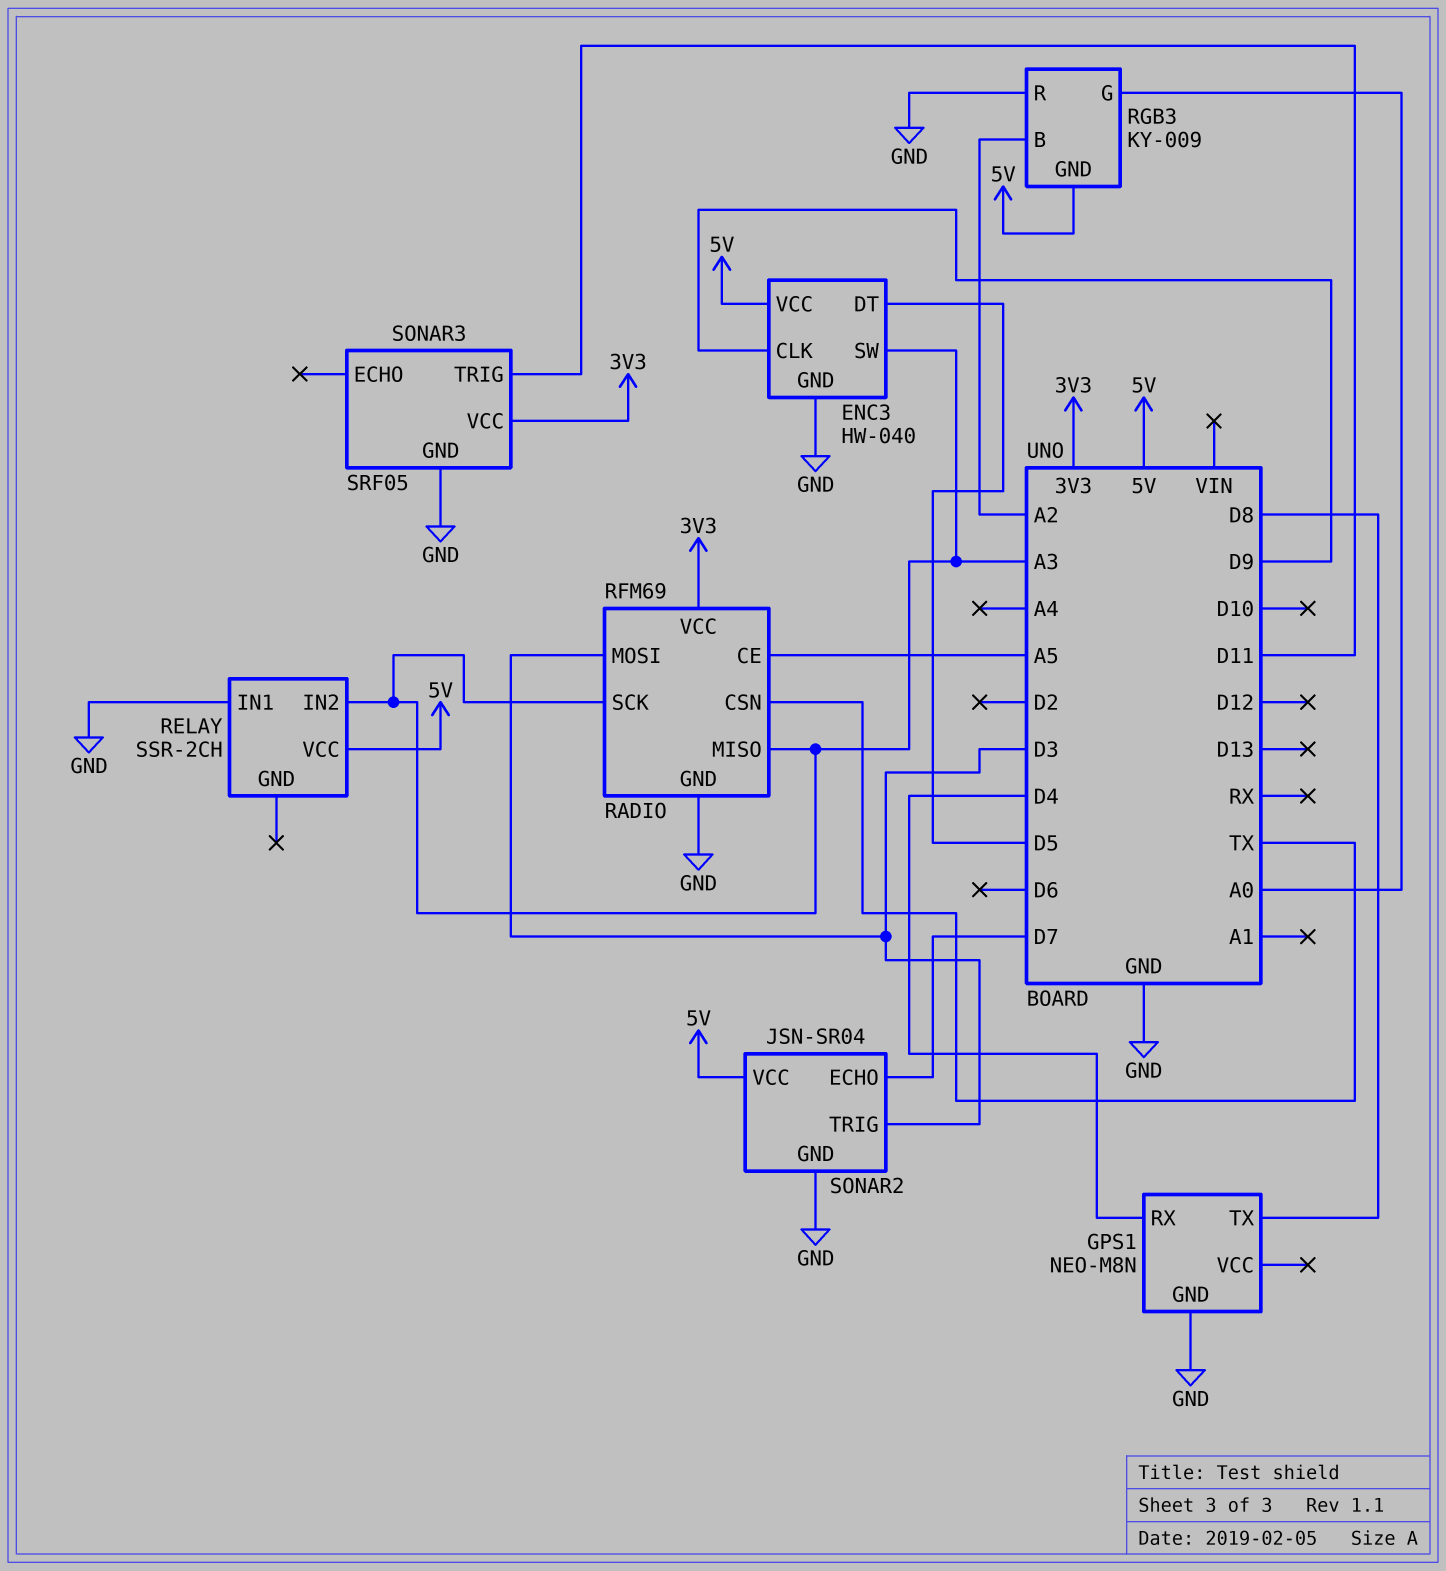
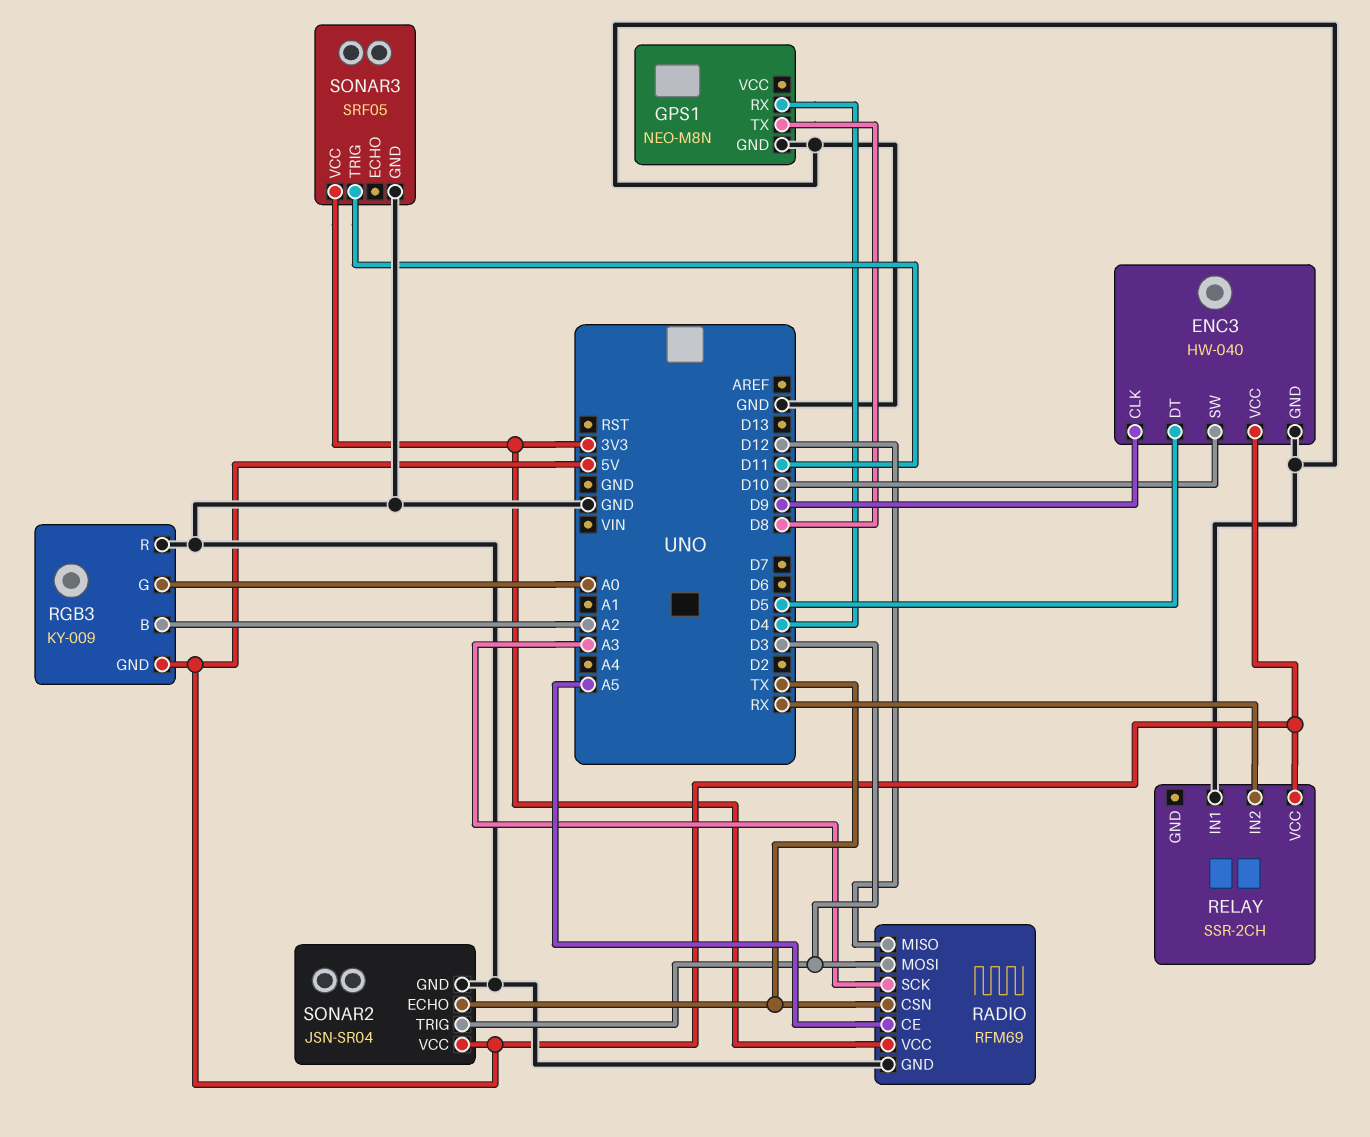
ENC3 pin SW: A3 -> D10
RADIO pin MISO: A3 -> D12
RELAY pin IN2: A3 -> RX
SONAR2 pin ECHO: D7 -> TX

